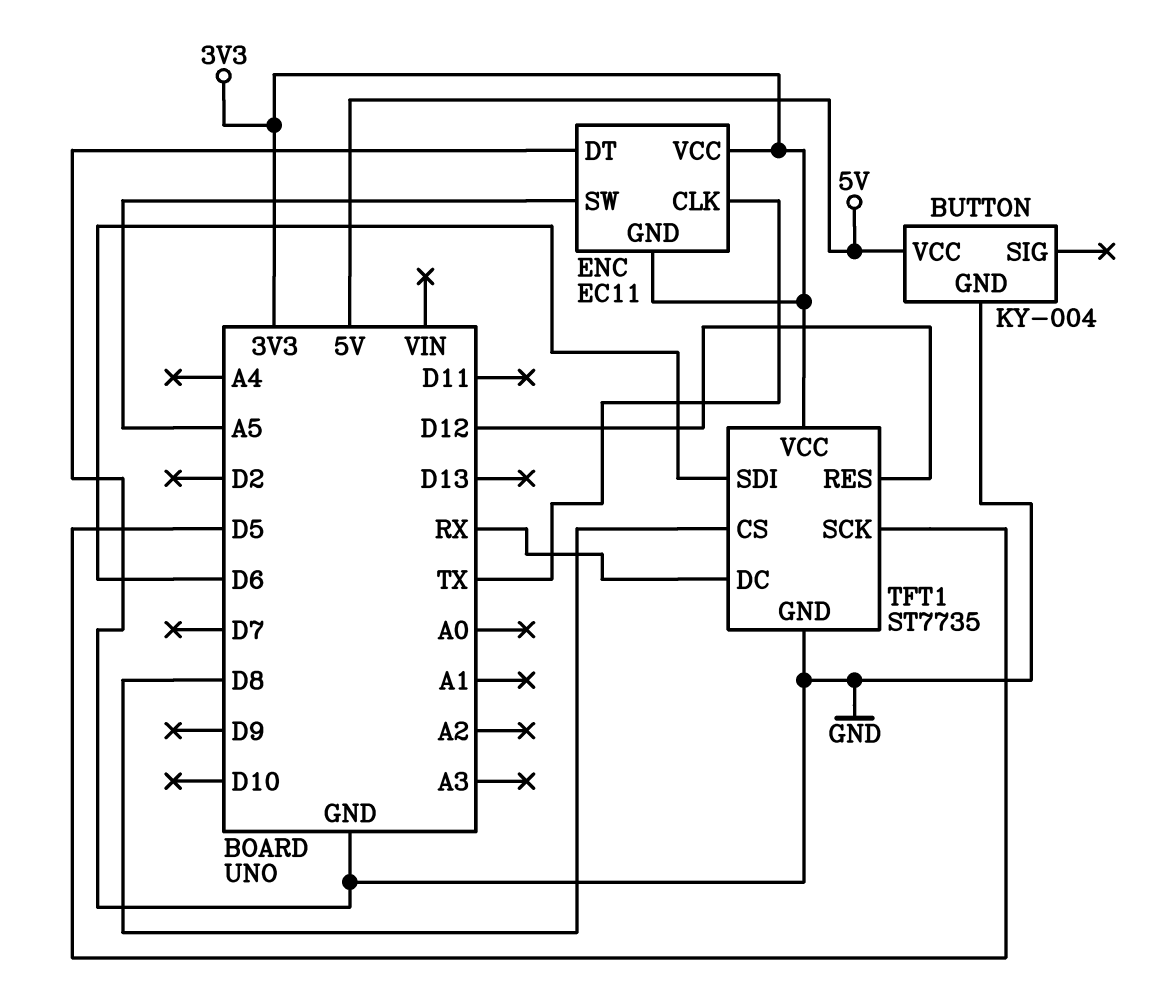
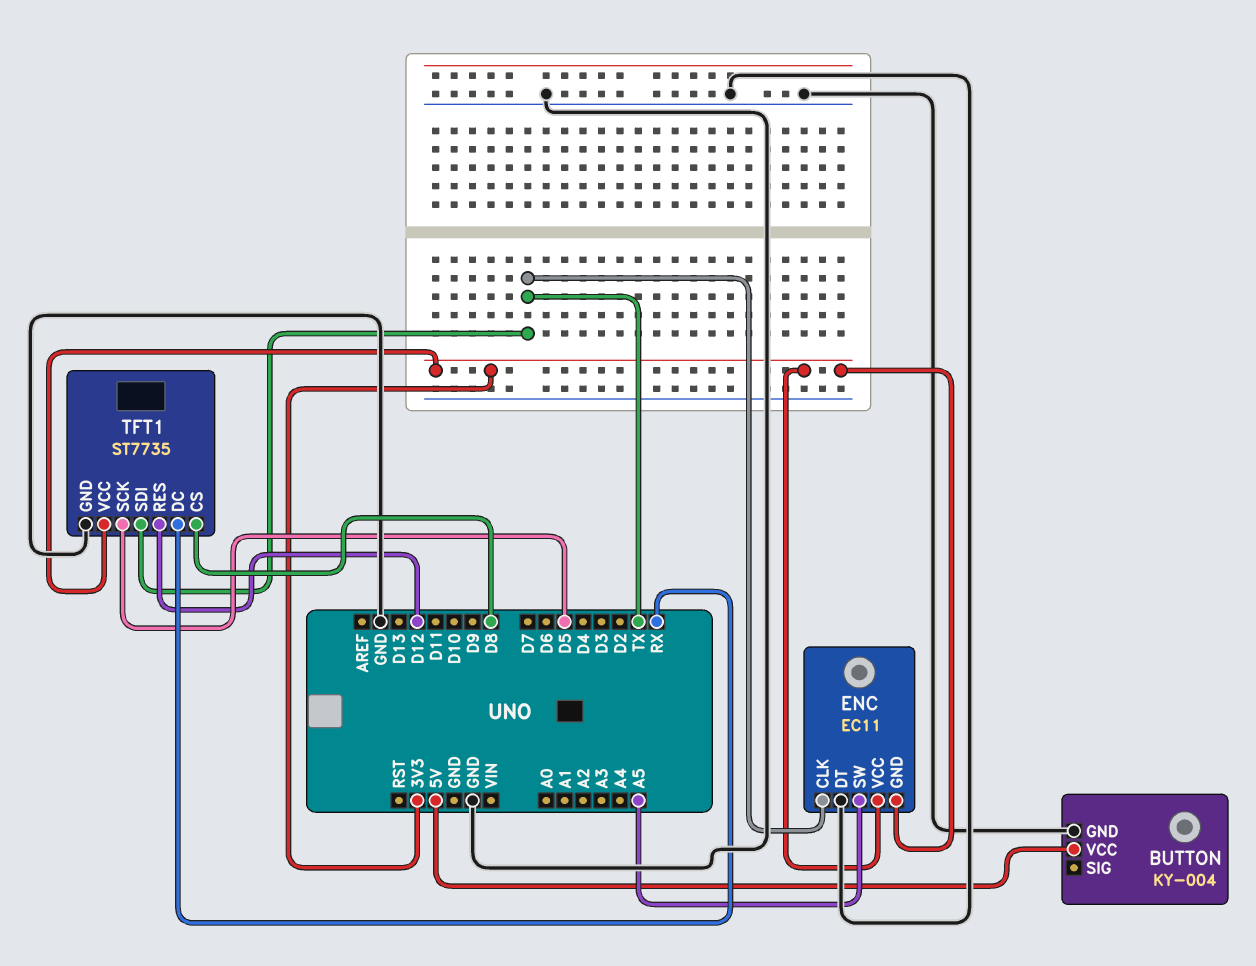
TFT1 pin SDI: D6 -> TX

